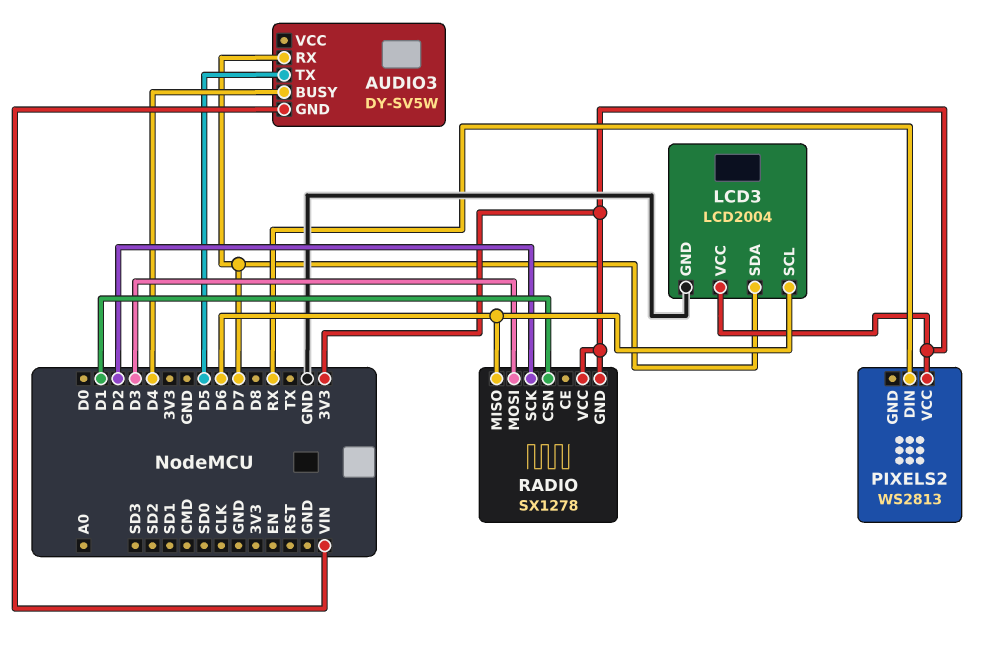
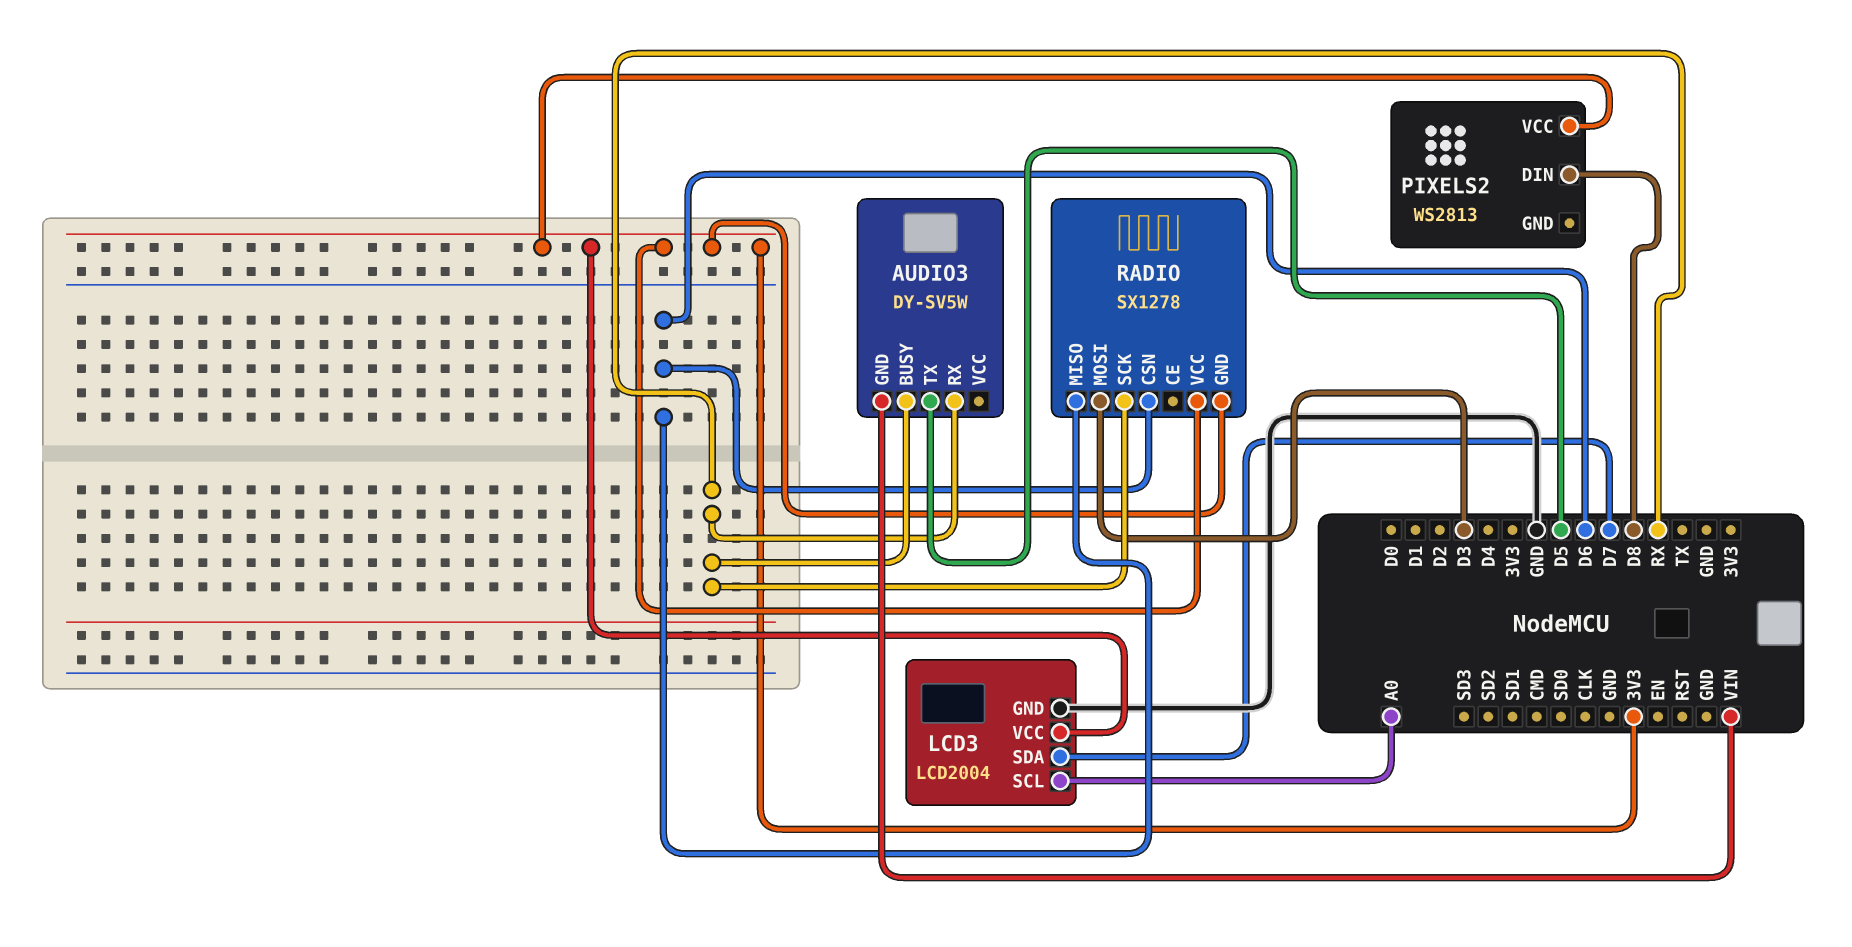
AUDIO3 pin BUSY: D4 -> RX
AUDIO3 pin RX: D7 -> RX
LCD3 pin SCL: D6 -> A0
PIXELS2 pin DIN: RX -> D8
RADIO pin CSN: D1 -> D6
RADIO pin SCK: D2 -> RX

